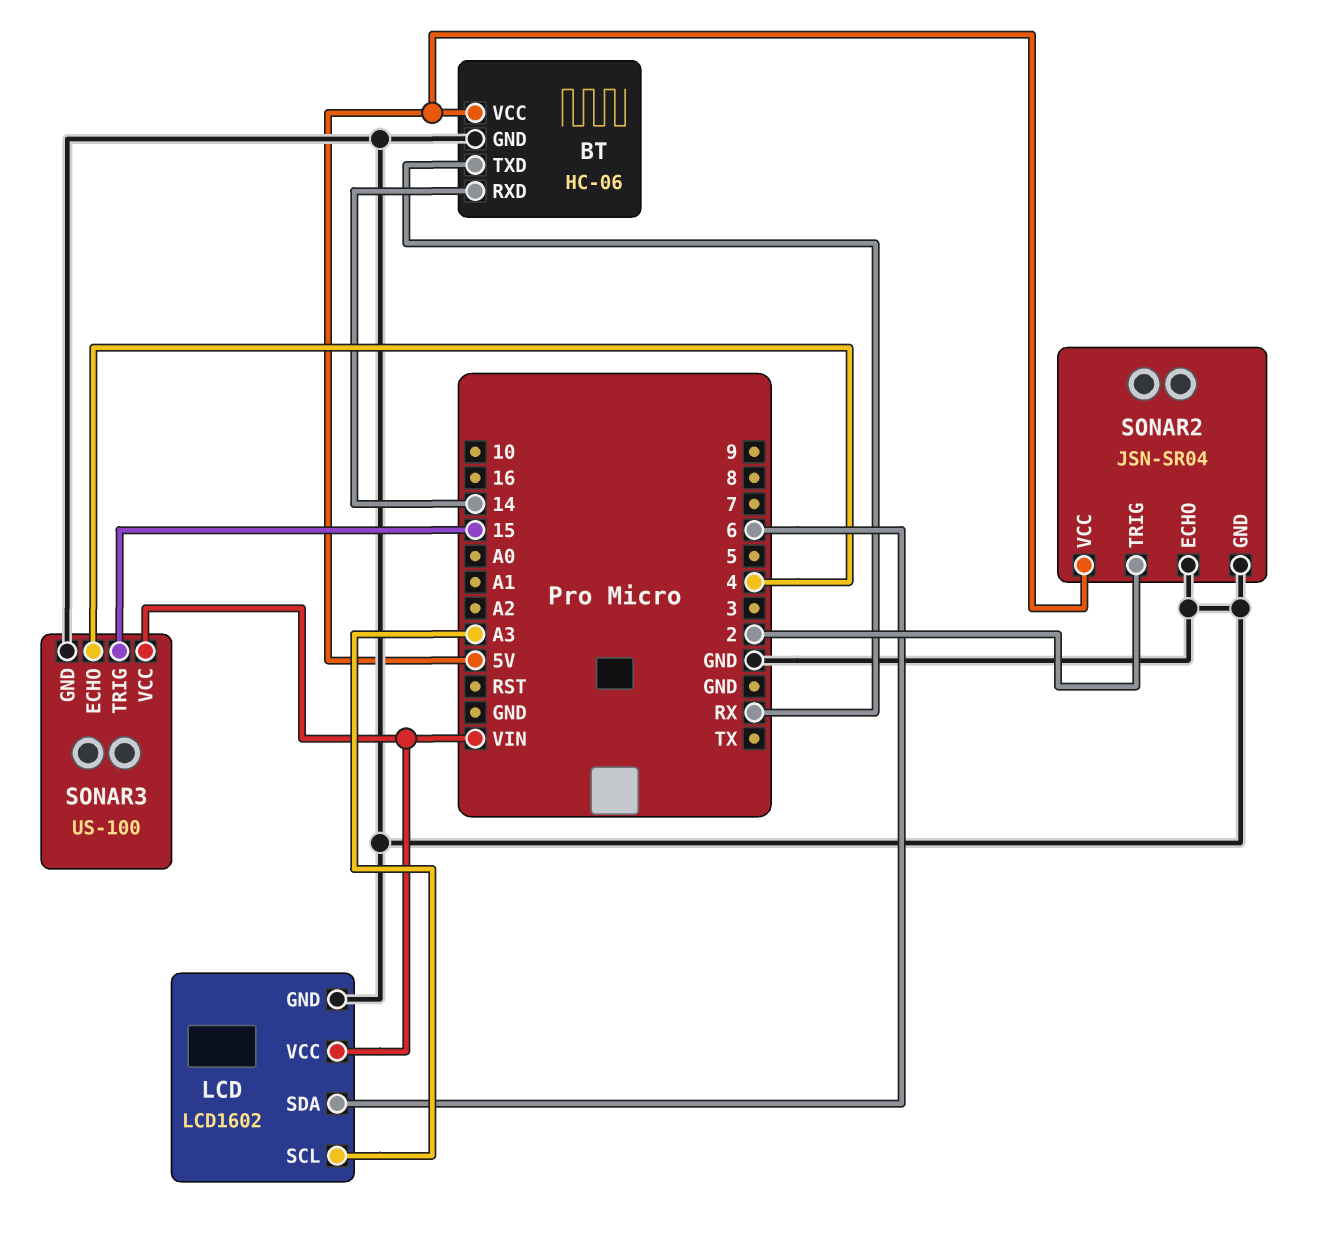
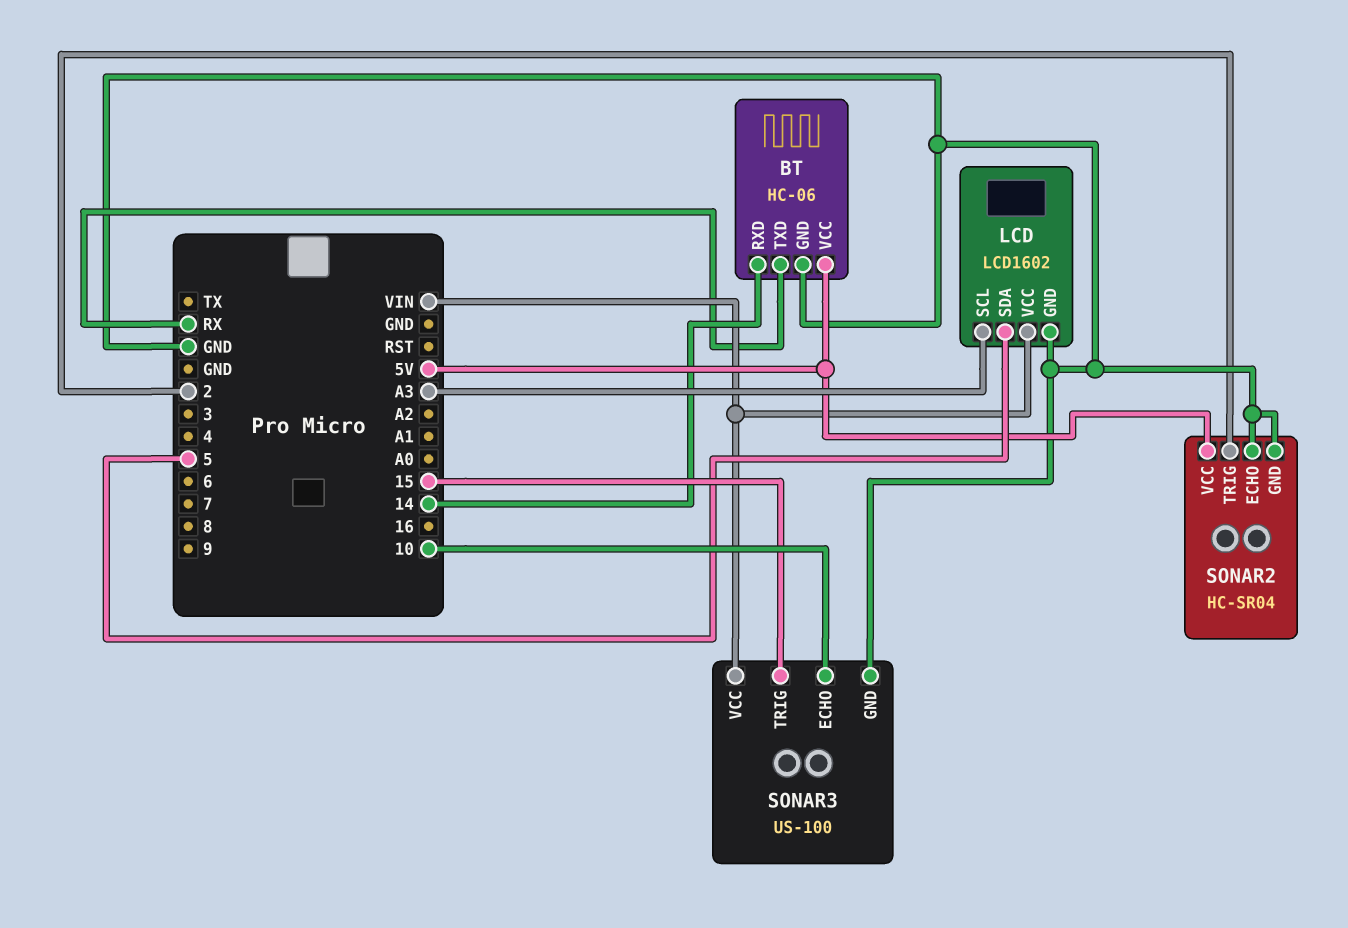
LCD pin SDA: 6 -> 5
SONAR2: JSN-SR04 -> HC-SR04
SONAR3 pin ECHO: 4 -> 10

